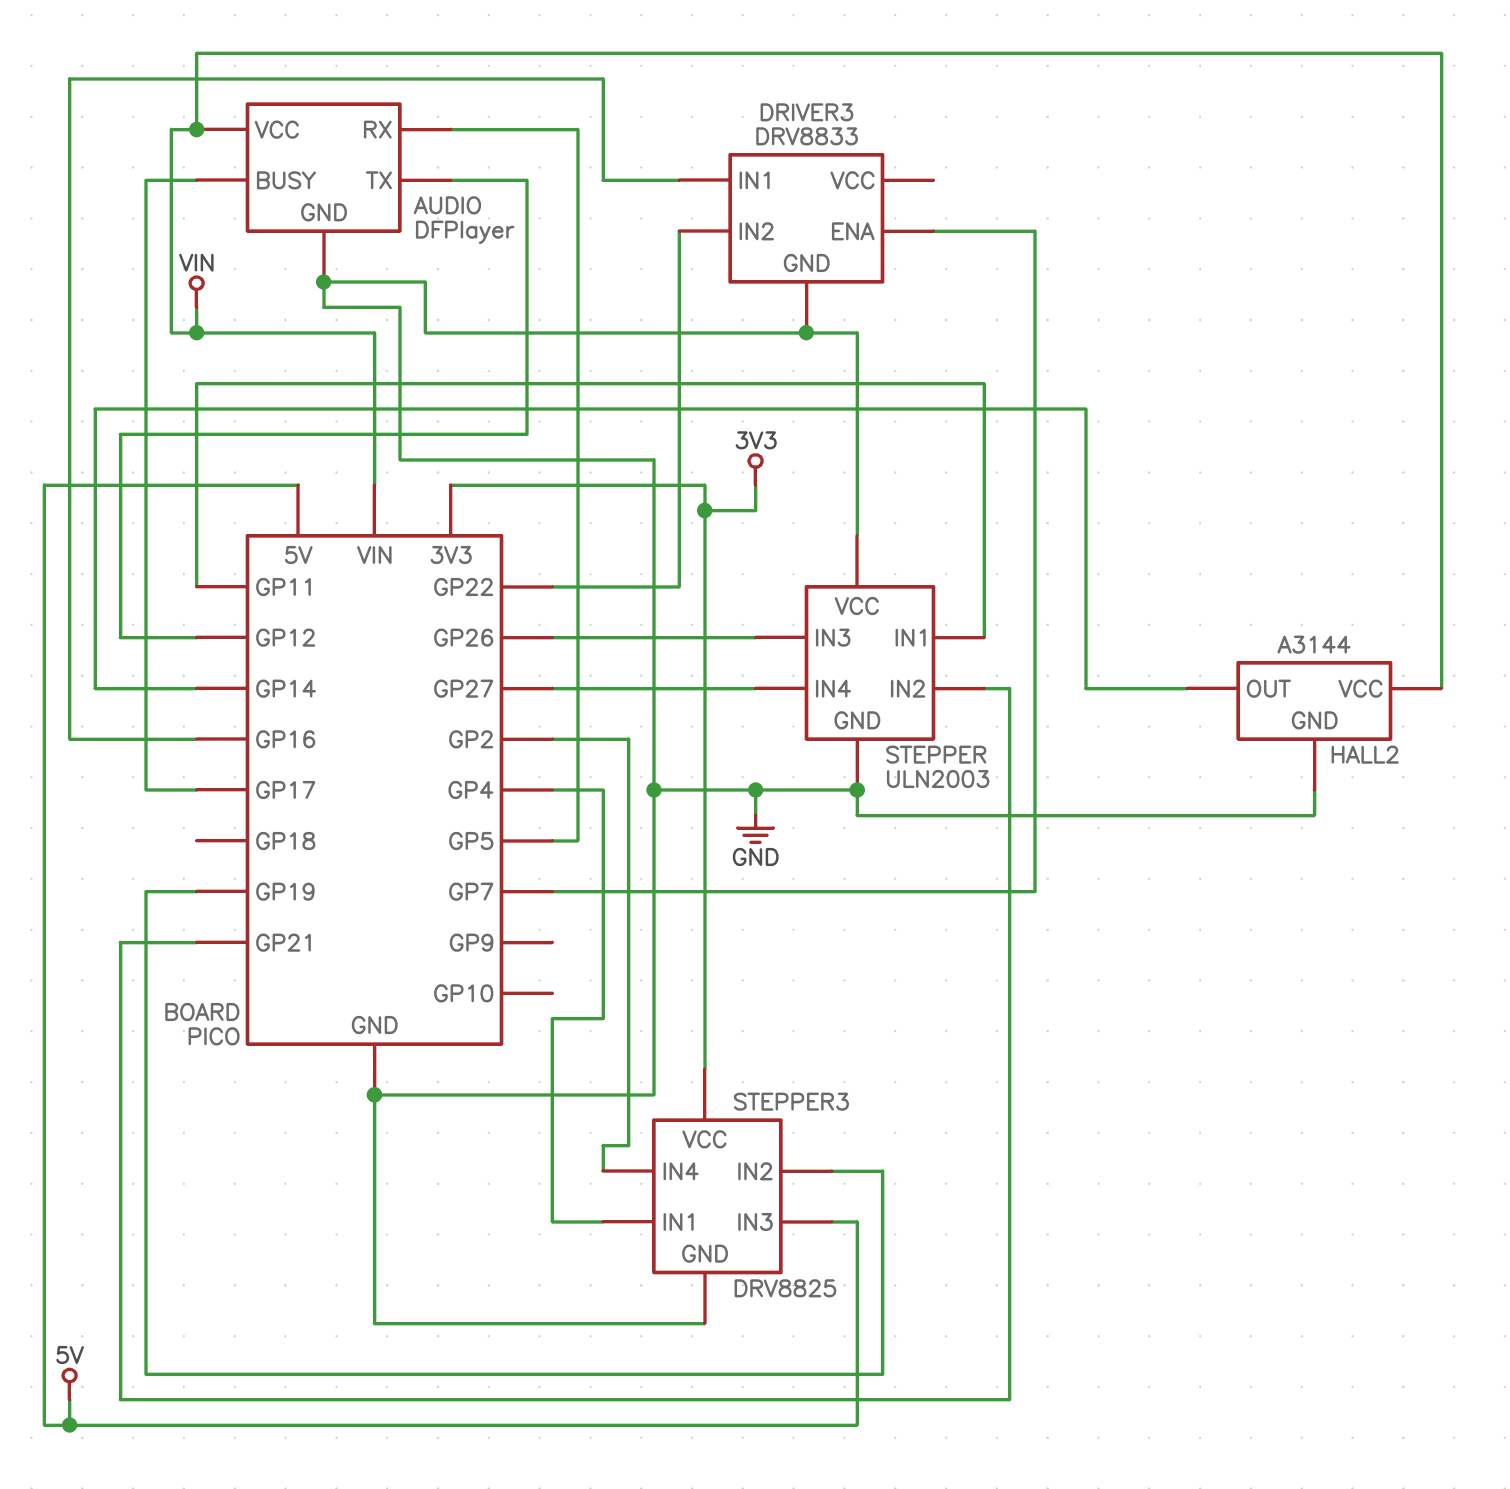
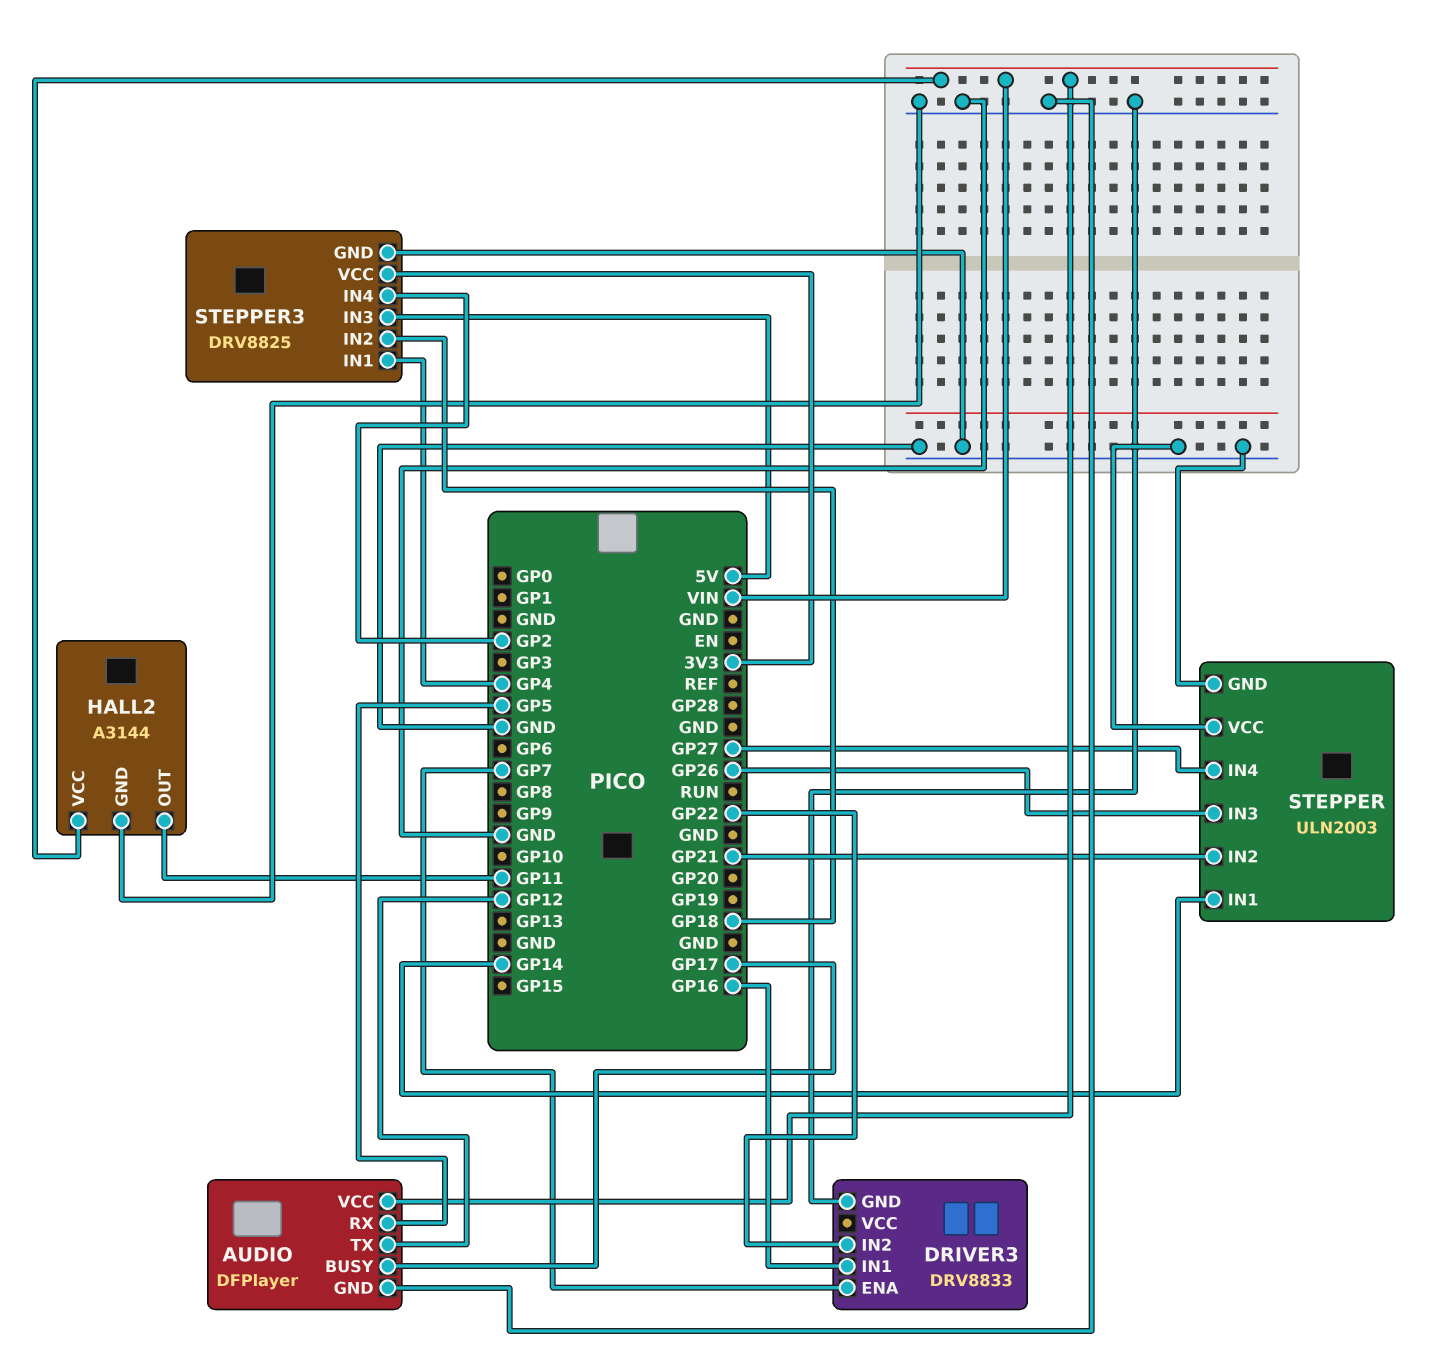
HALL2 pin OUT: GP14 -> GP11
STEPPER pin IN1: GP11 -> GP14
STEPPER3 pin IN2: GP19 -> GP18

